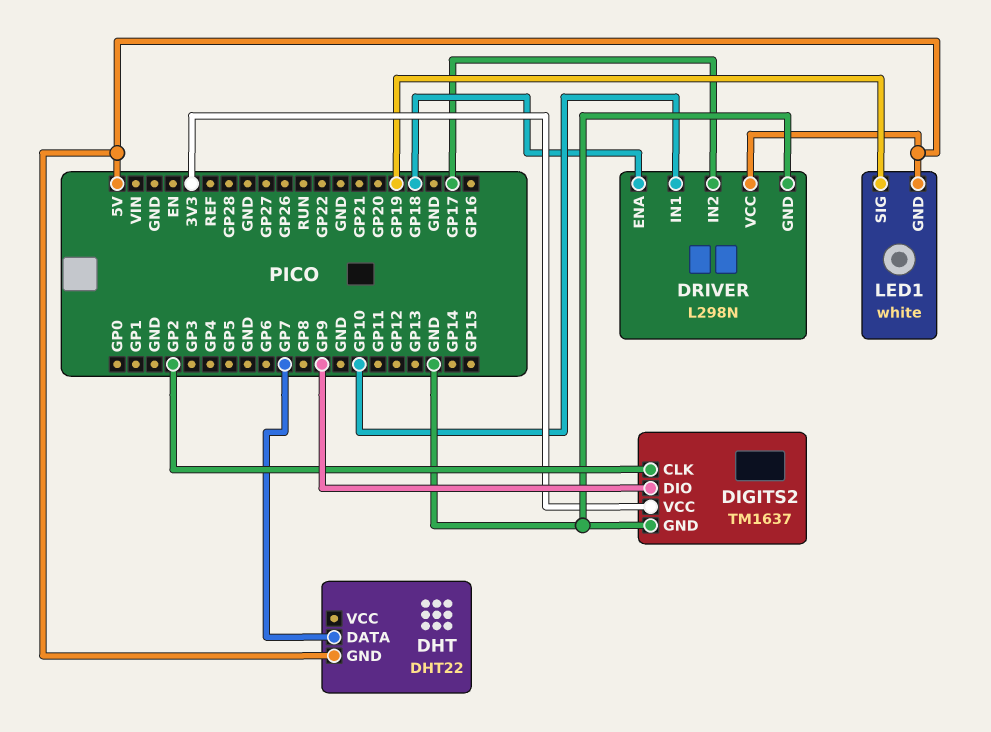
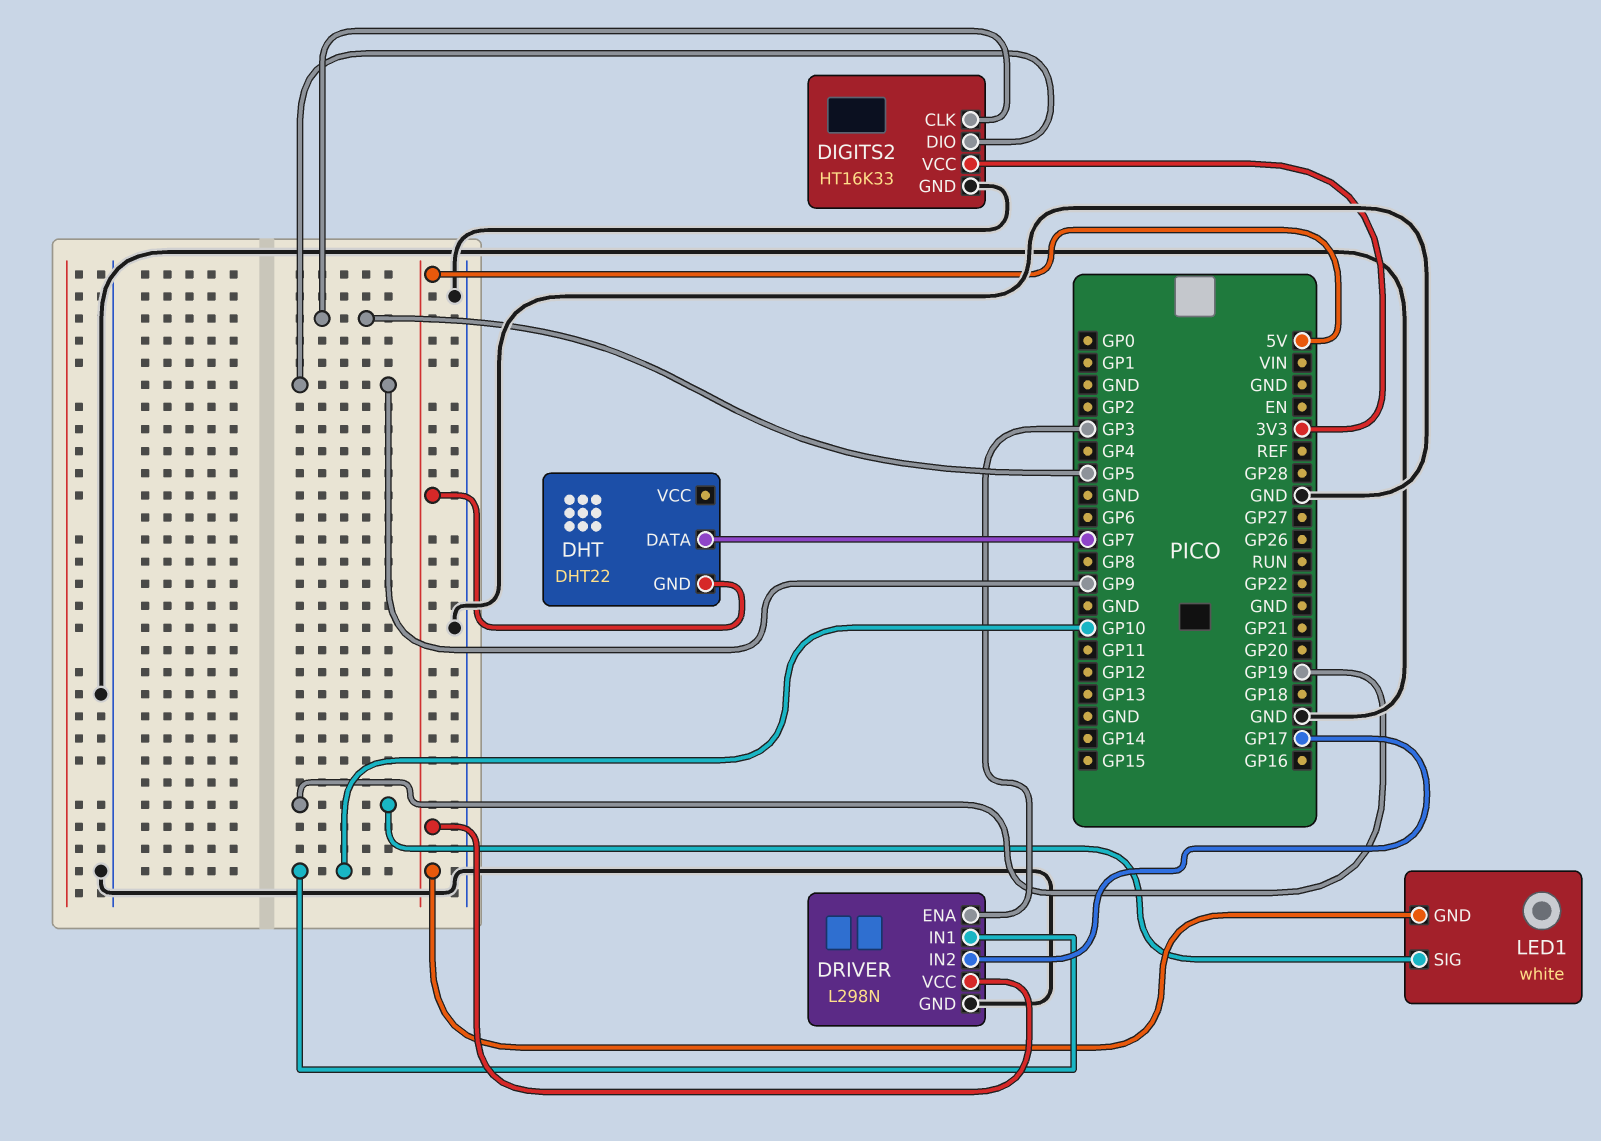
DIGITS2: TM1637 -> HT16K33
DIGITS2 pin CLK: GP2 -> GP5
DRIVER pin ENA: GP18 -> GP3

